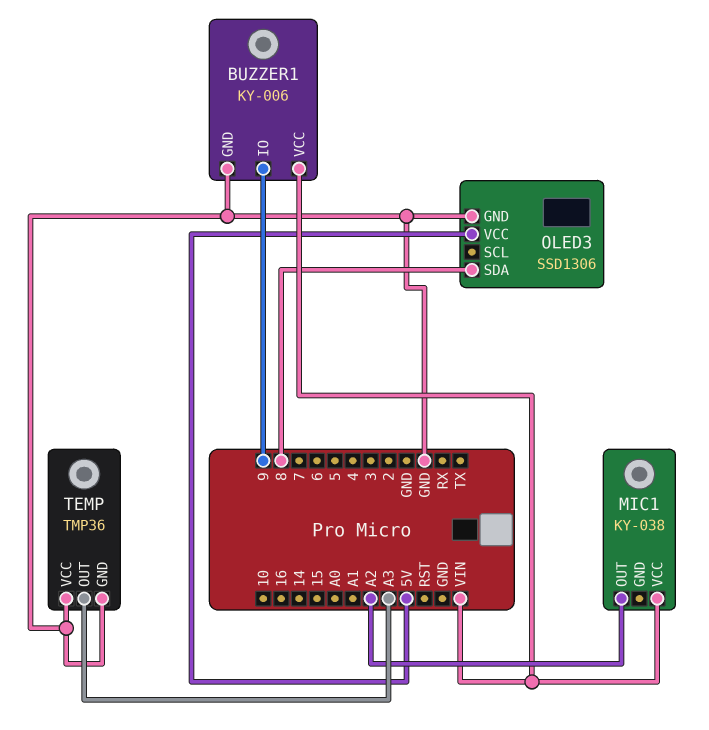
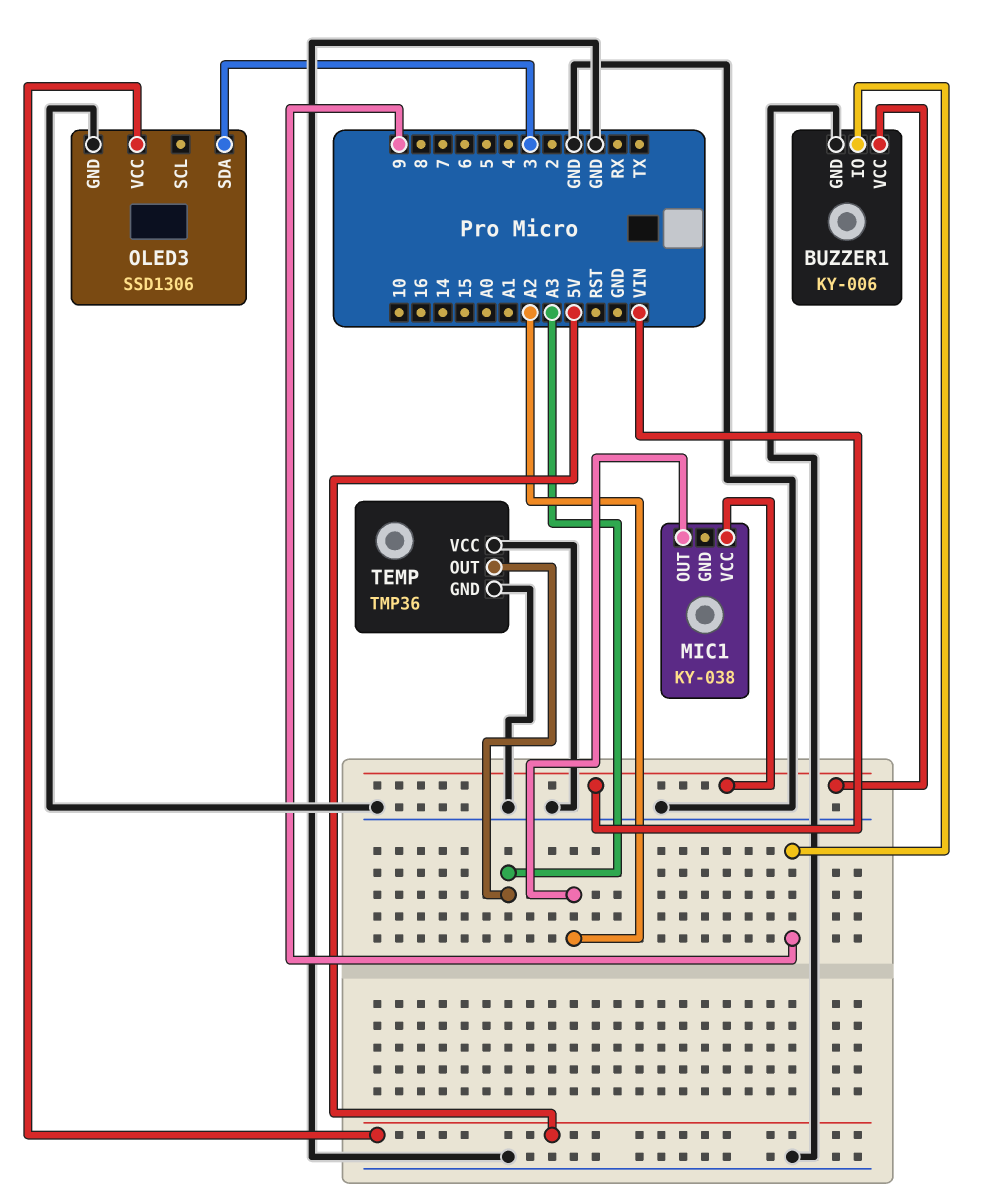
OLED3 pin SDA: 8 -> 3

